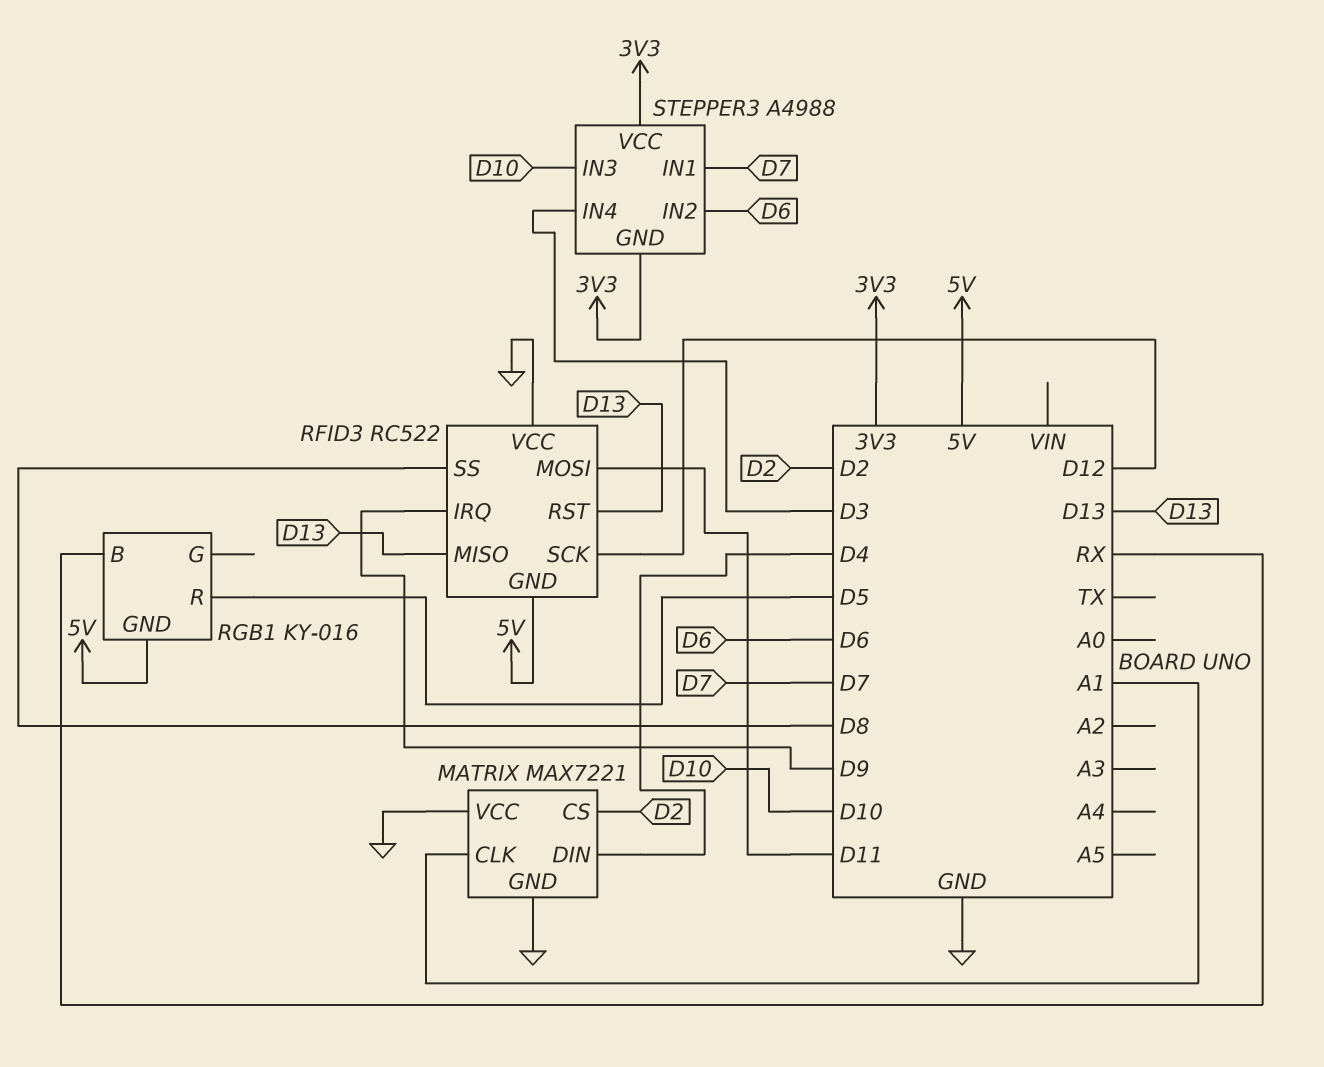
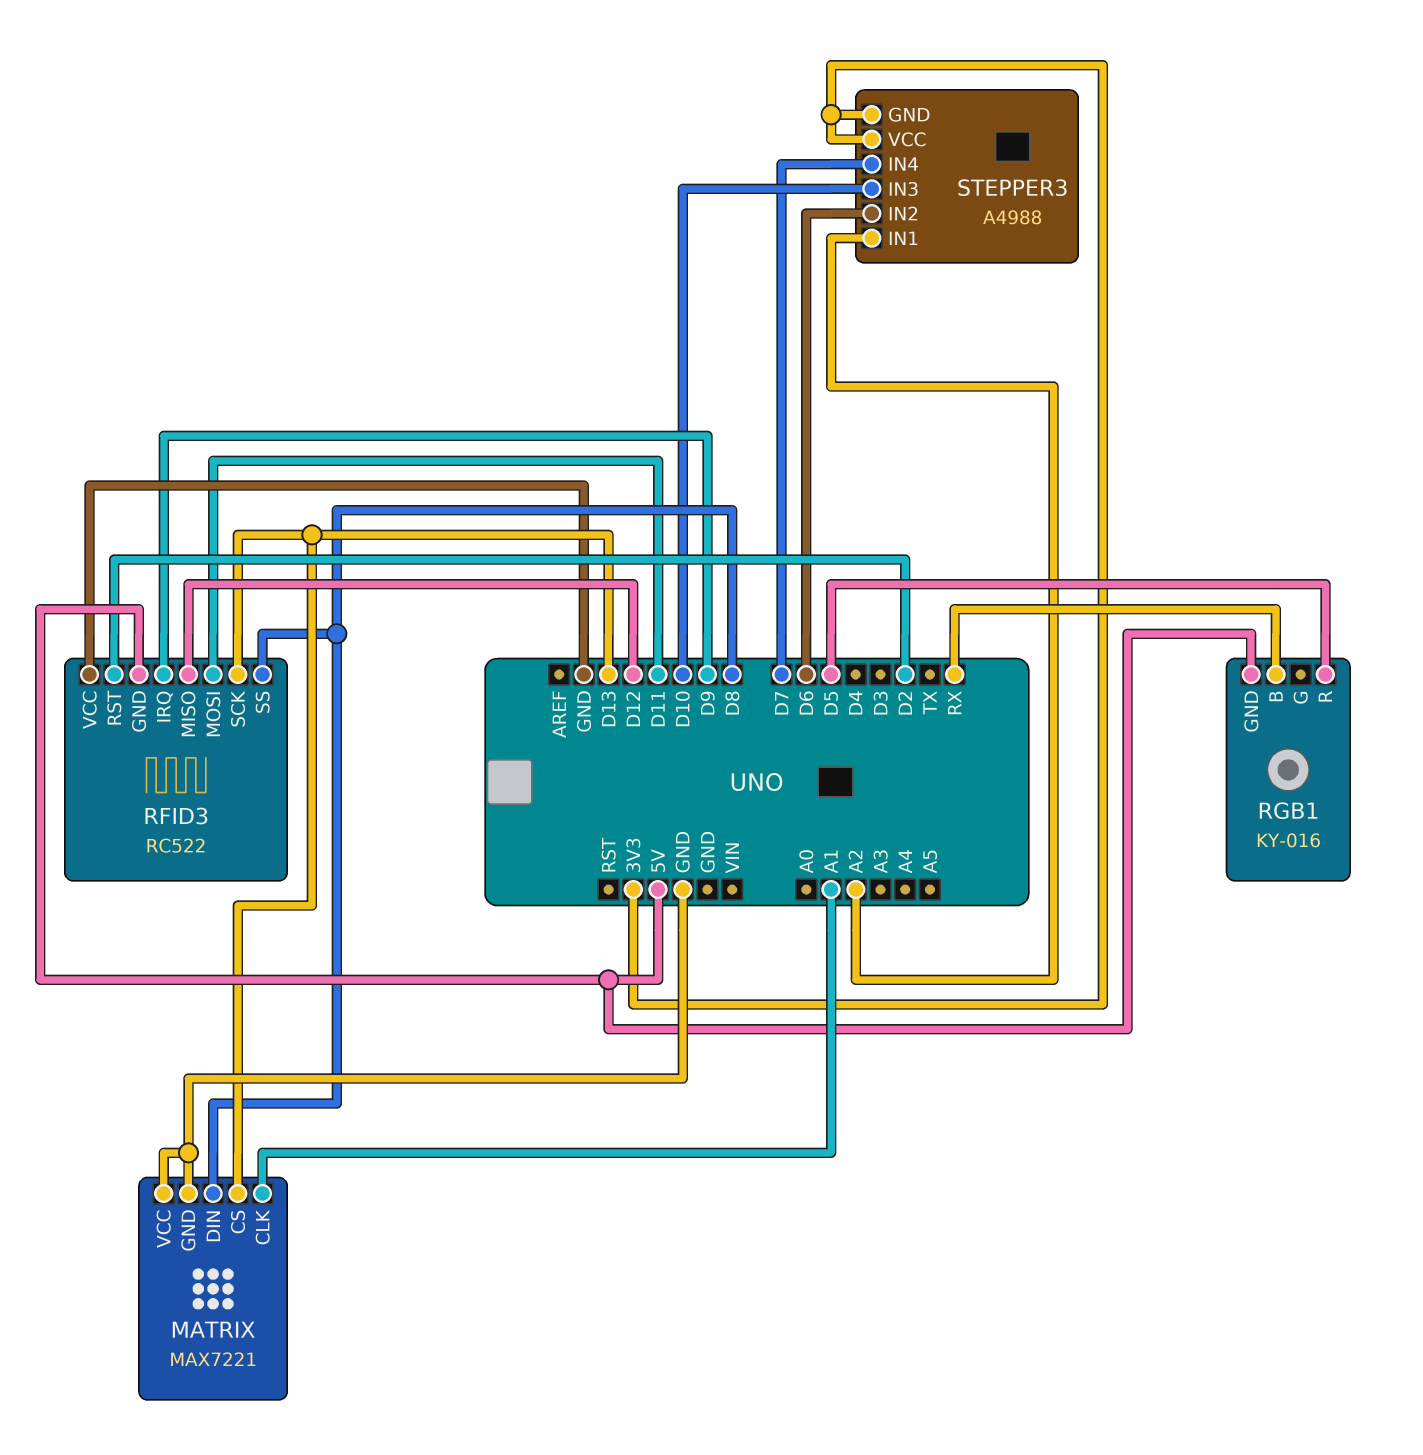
MATRIX pin CS: D2 -> D13
MATRIX pin DIN: D4 -> D8
RFID3 pin MISO: D13 -> D12
RFID3 pin RST: D13 -> D2
RFID3 pin SCK: D12 -> D13
STEPPER3 pin IN1: D7 -> A2
STEPPER3 pin IN4: D3 -> D7

